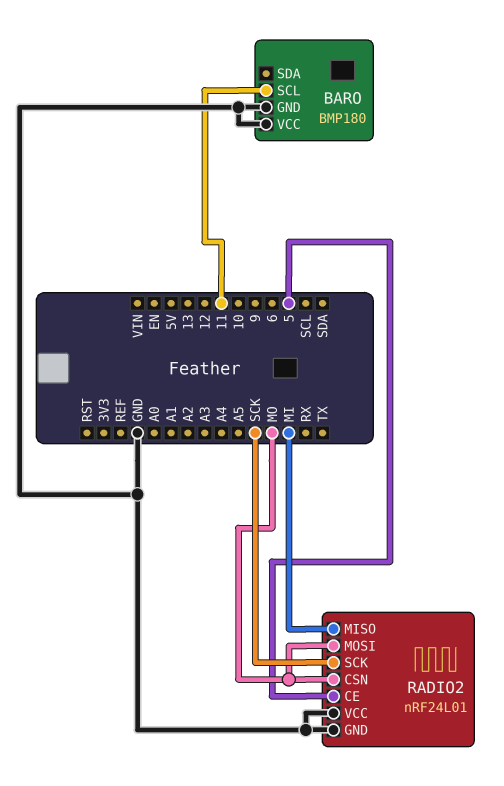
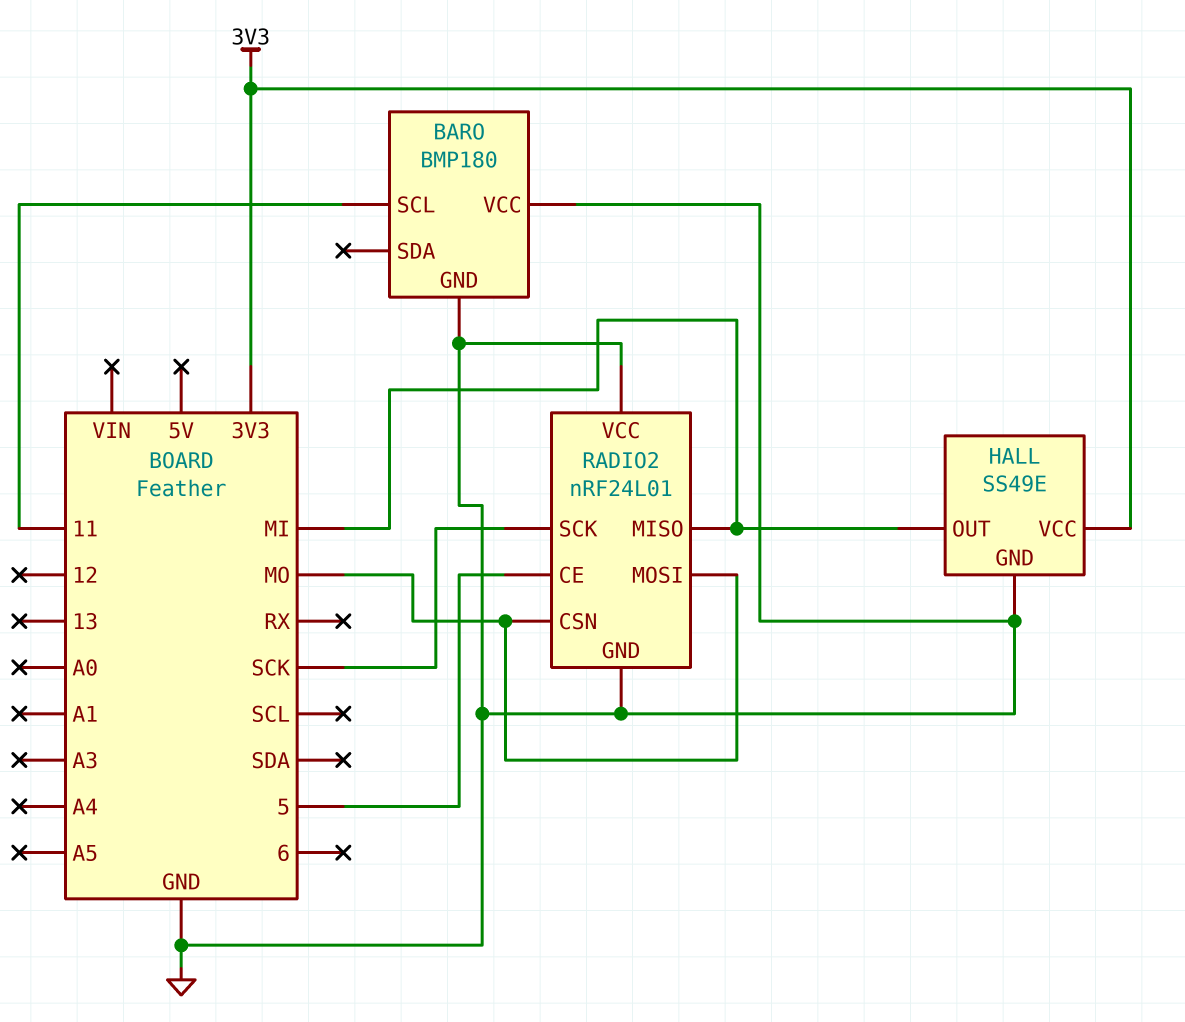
HALL: none -> SS49E
HALL pin GND: none -> GND
HALL pin OUT: none -> MI
HALL pin VCC: none -> 3V3

